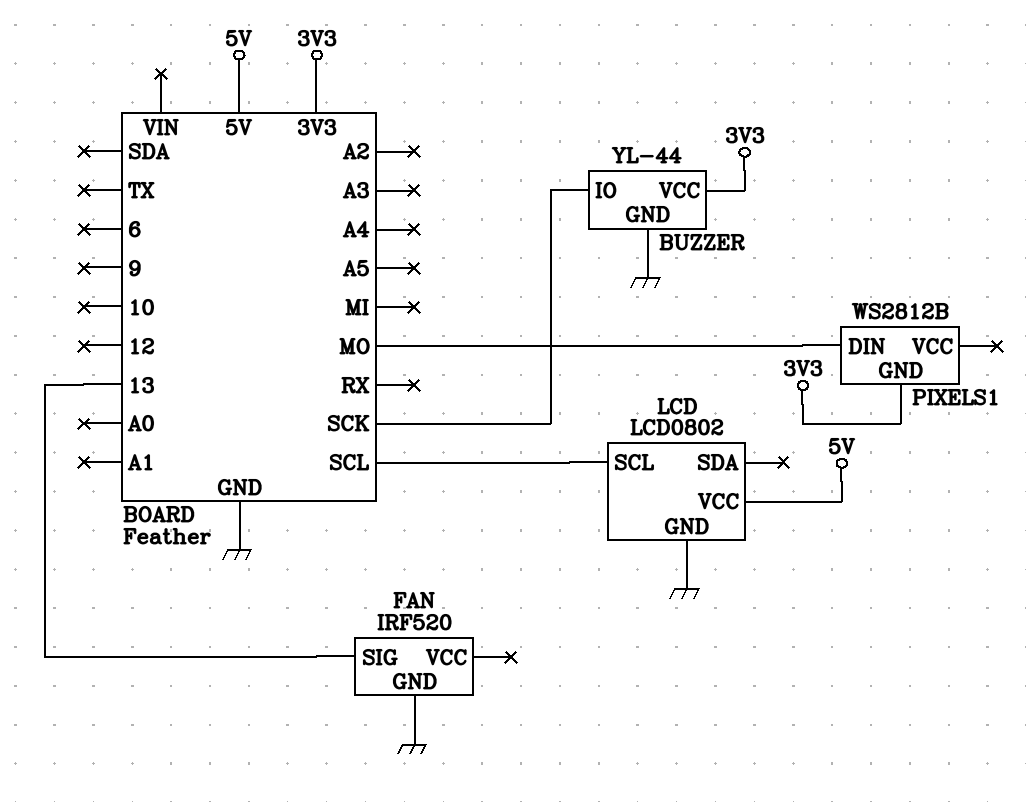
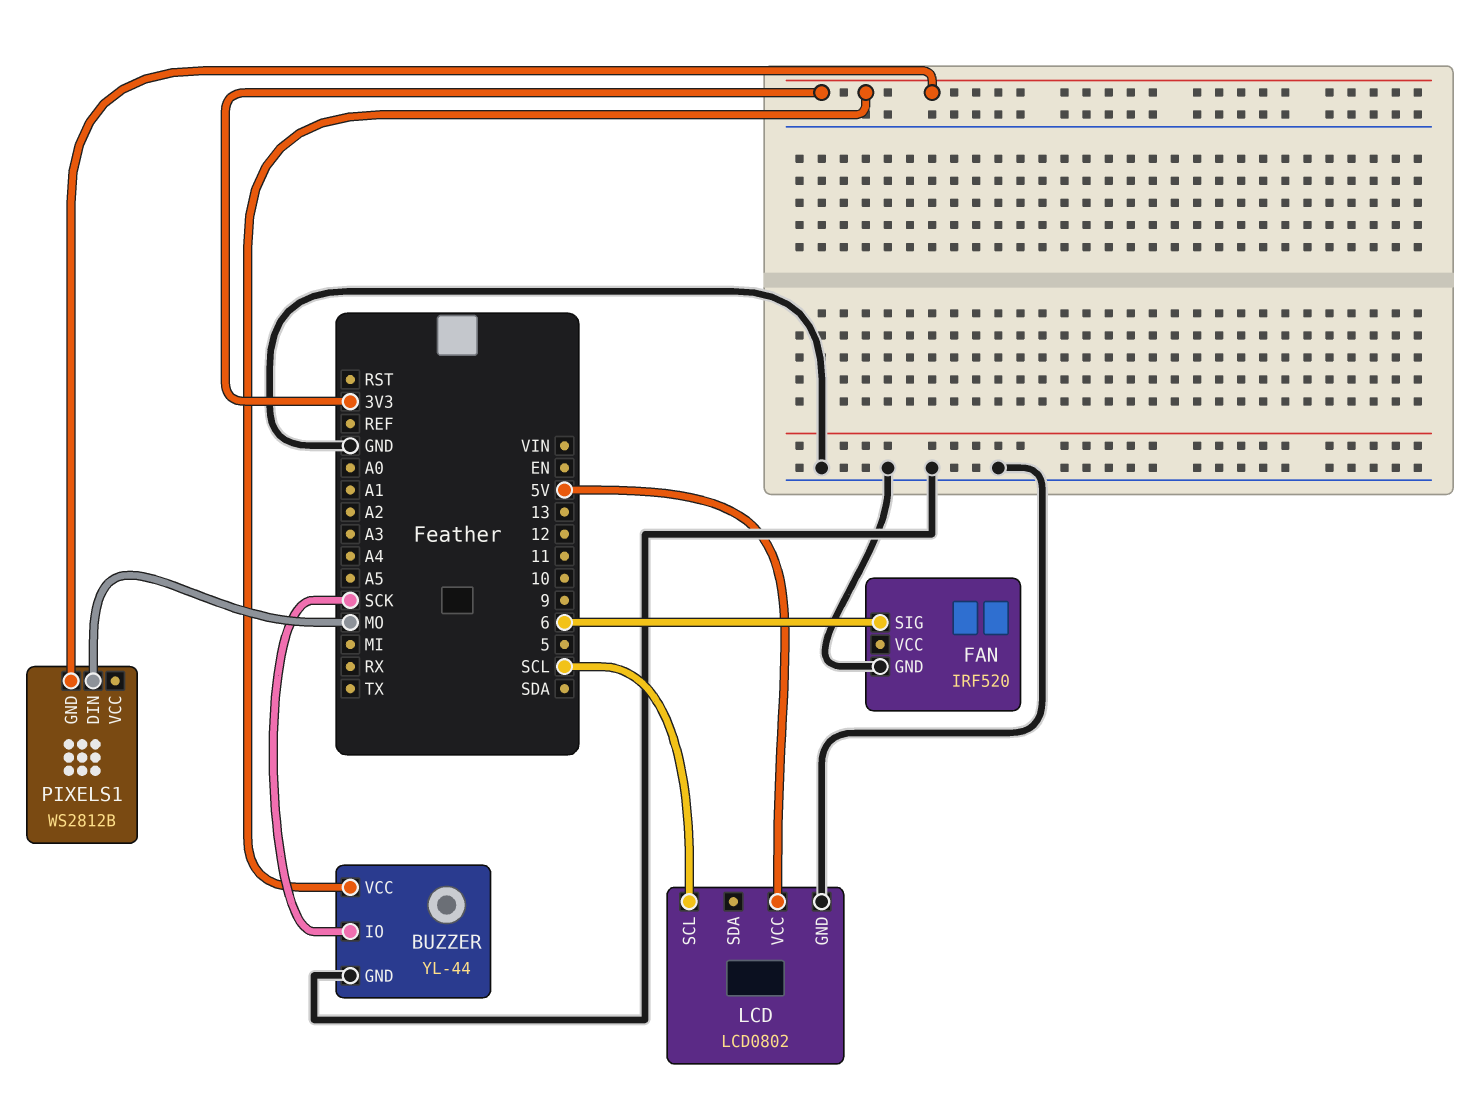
FAN pin SIG: 13 -> 6

